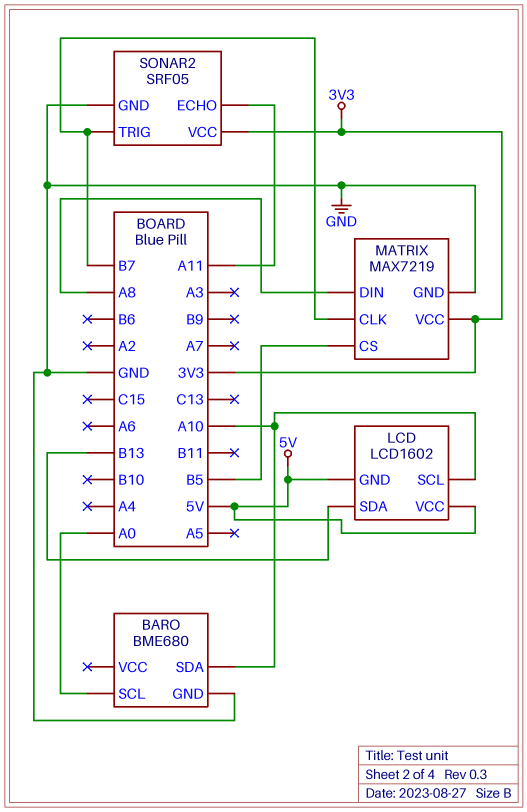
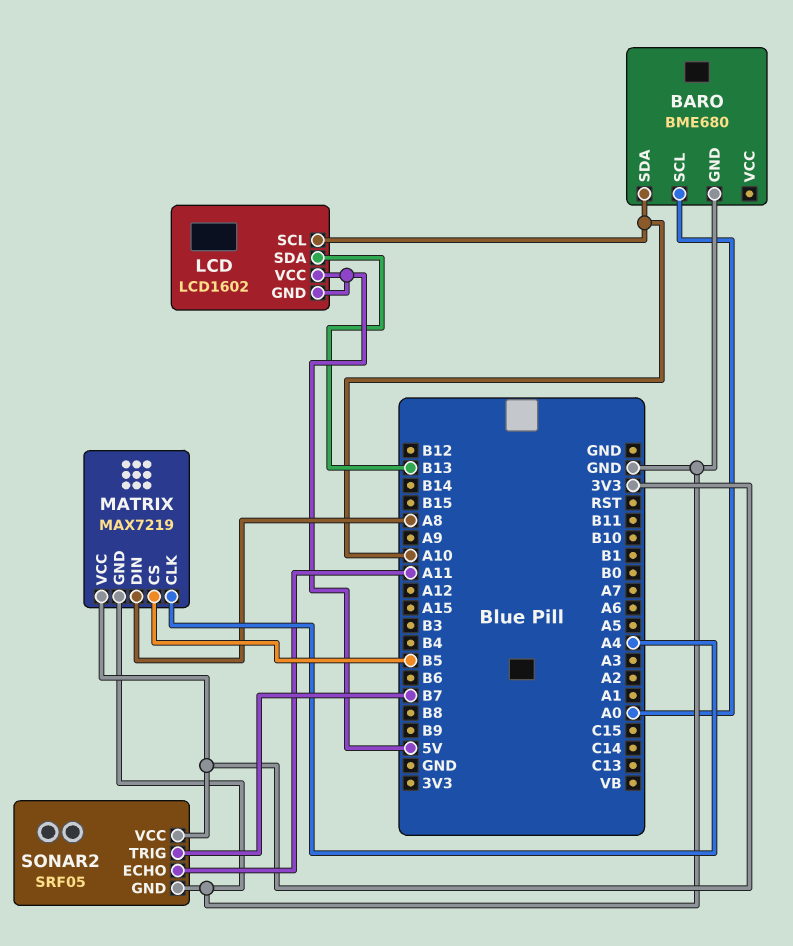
MATRIX pin CLK: B7 -> A4

